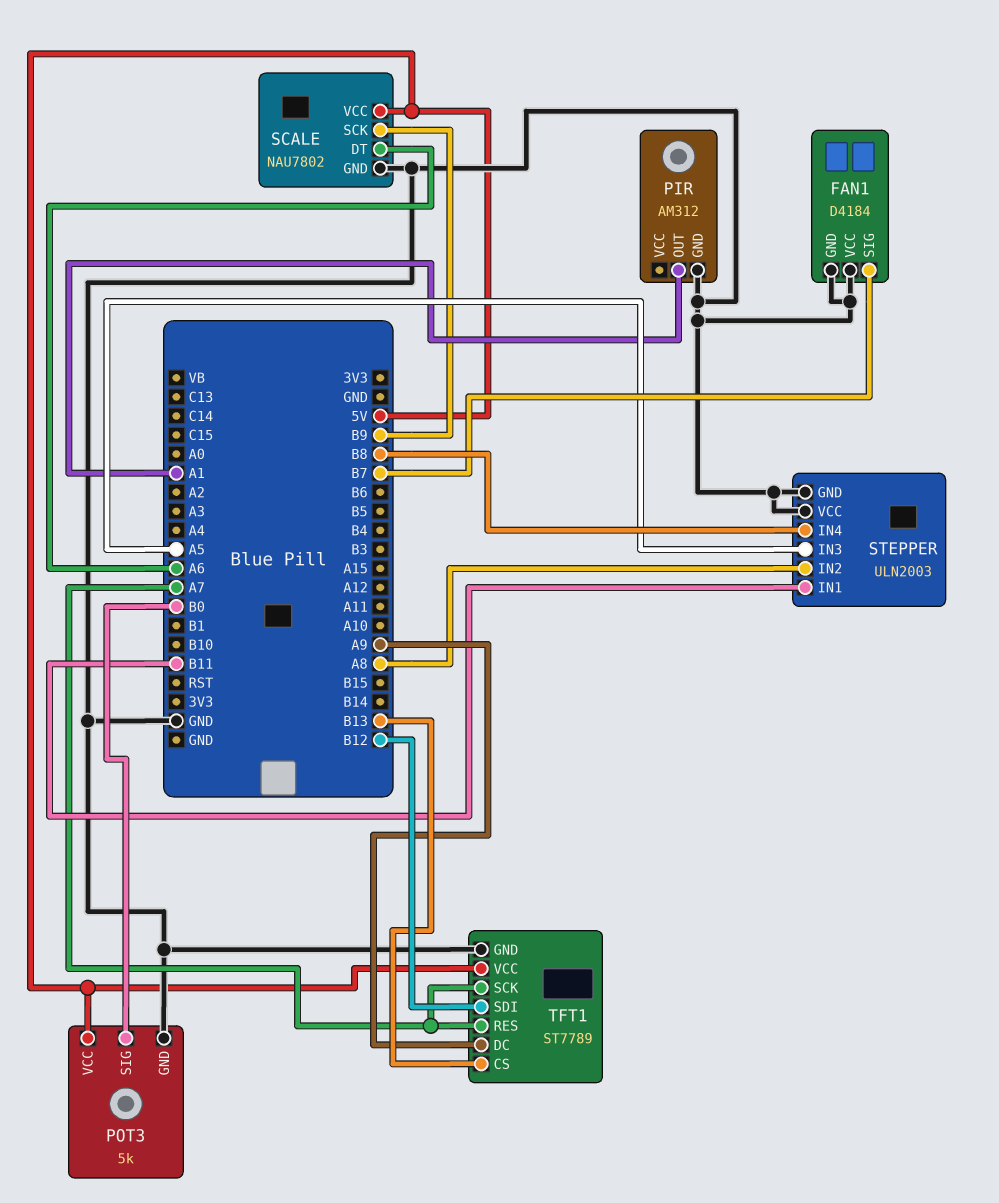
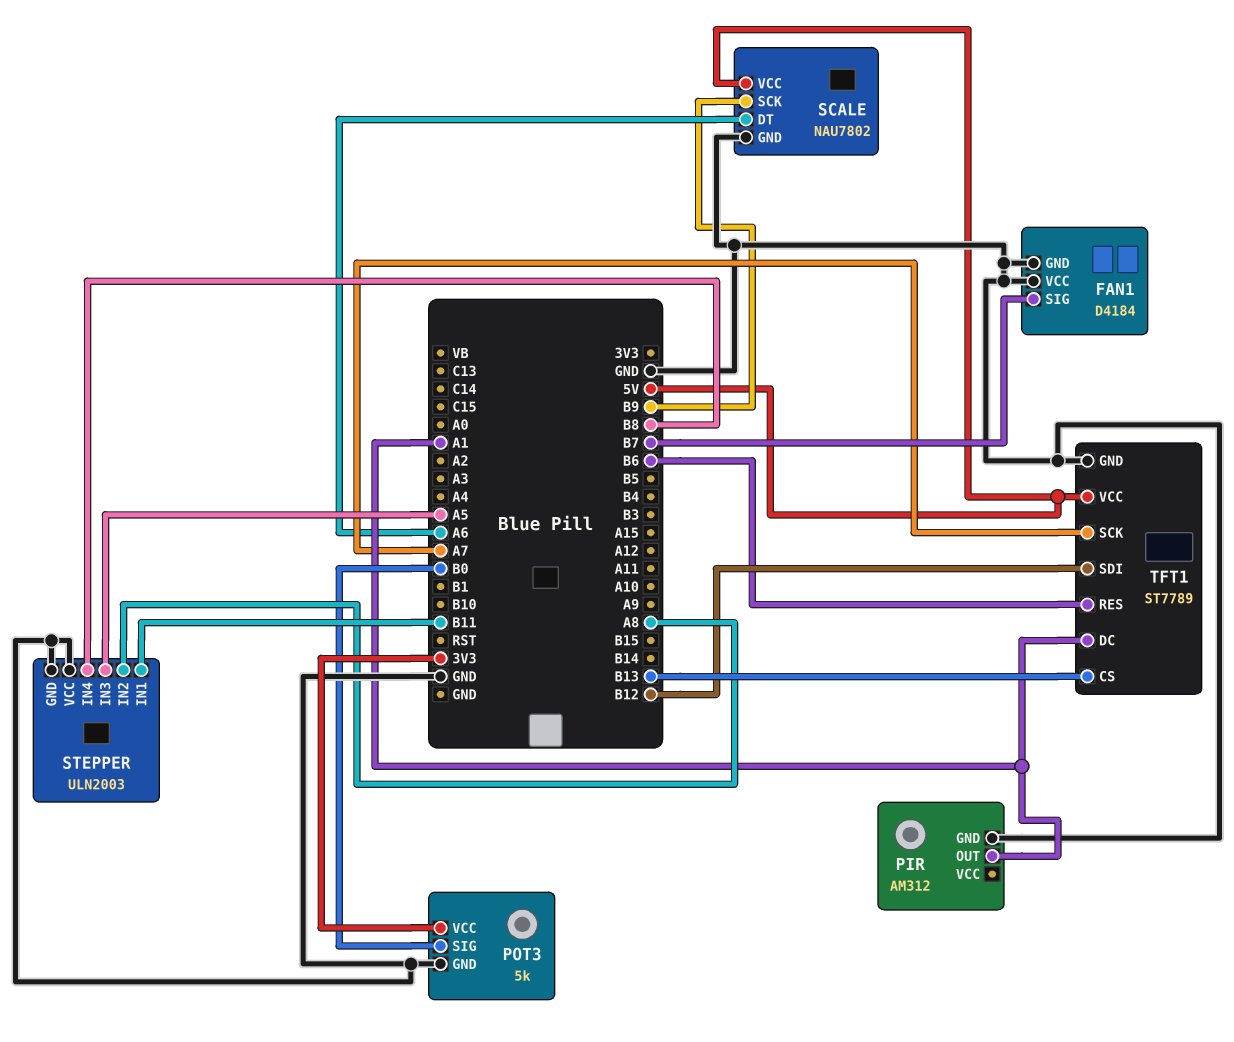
POT3 pin VCC: 5V -> 3V3
TFT1 pin DC: A9 -> A1
TFT1 pin RES: A7 -> B6

